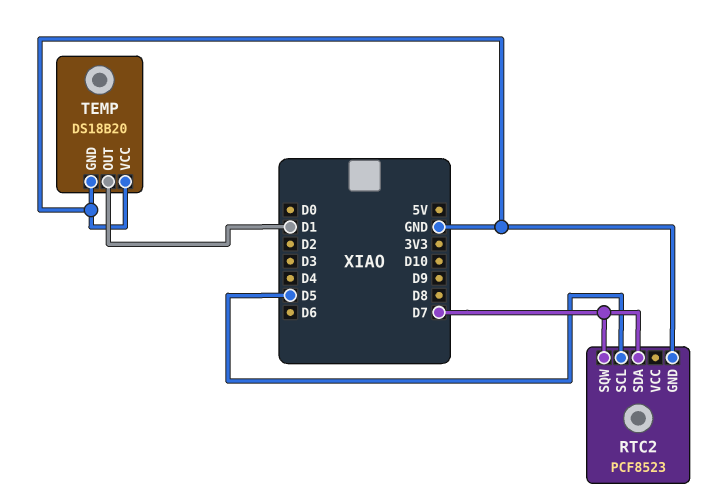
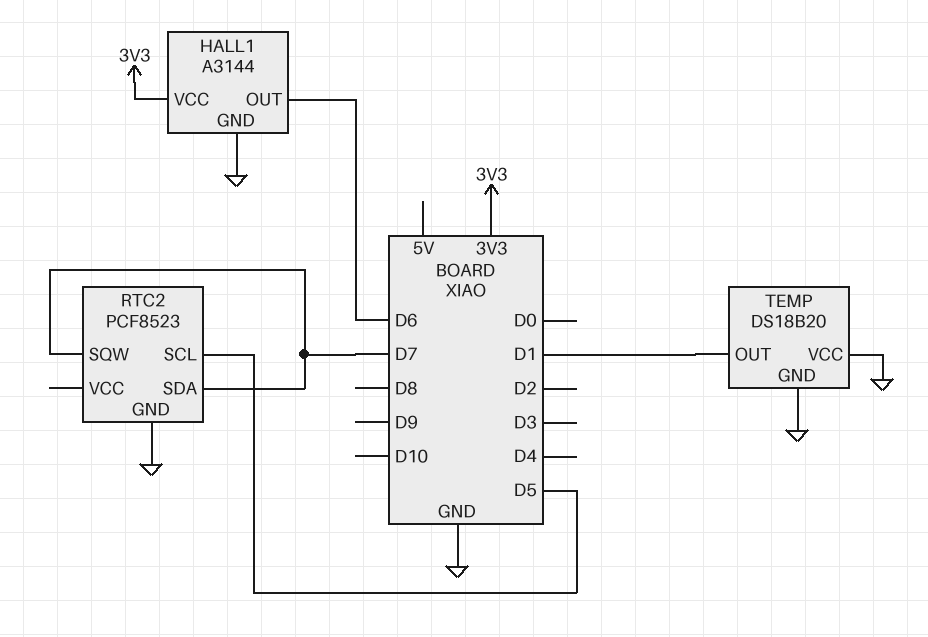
HALL1: none -> A3144
HALL1 pin GND: none -> GND
HALL1 pin OUT: none -> D6
HALL1 pin VCC: none -> 3V3

